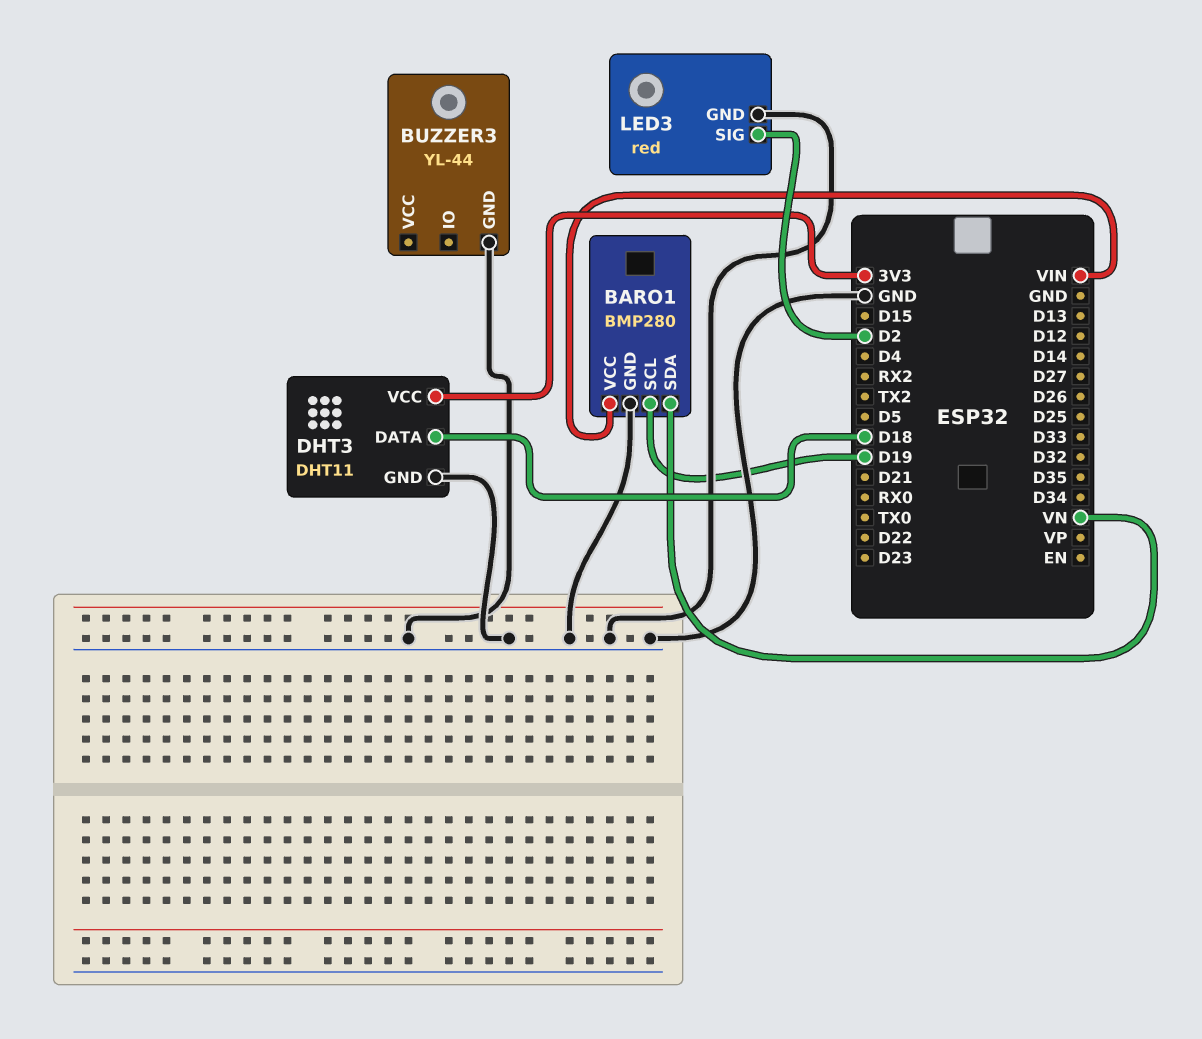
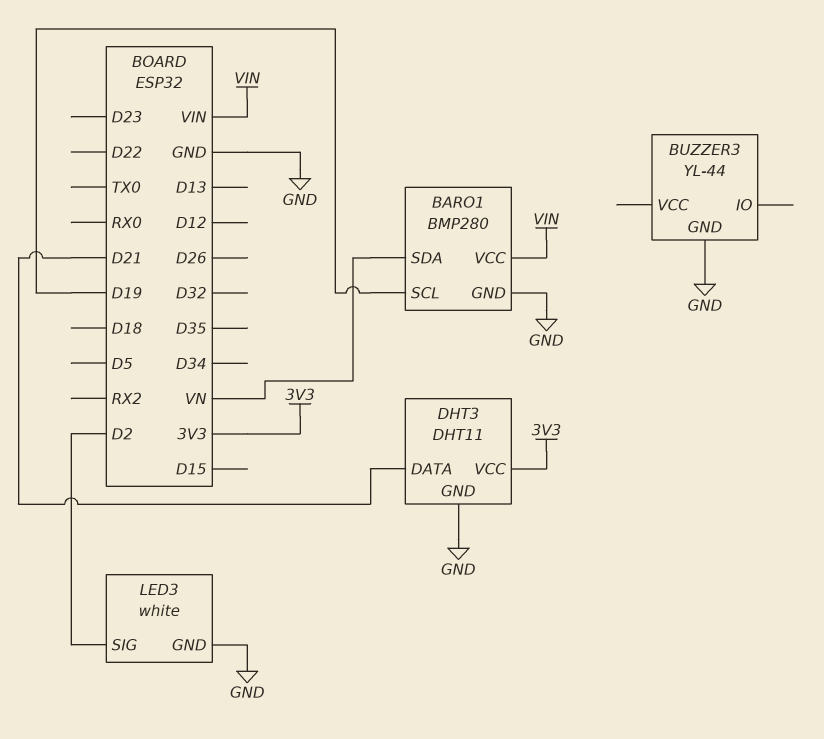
DHT3 pin DATA: D18 -> D21
LED3: red -> white

